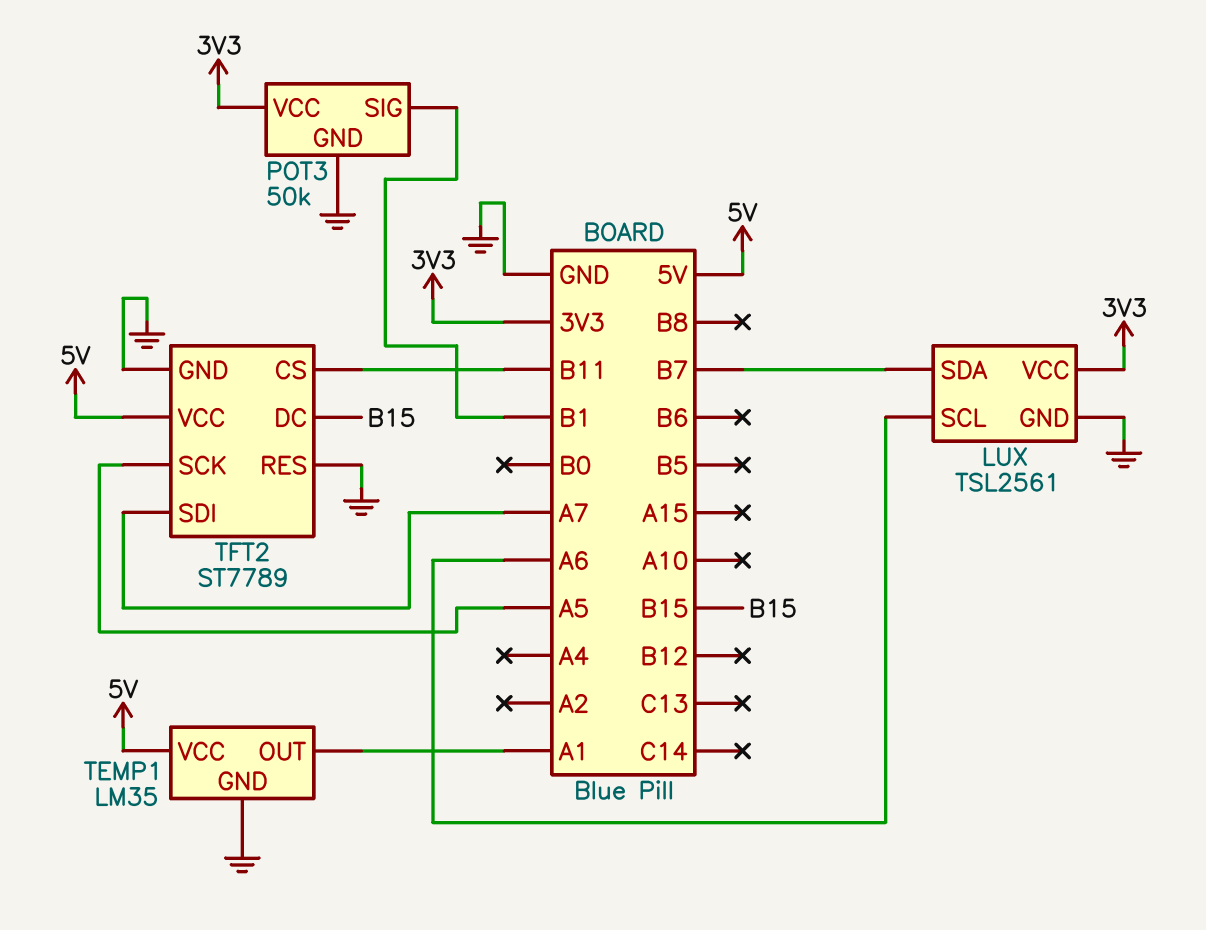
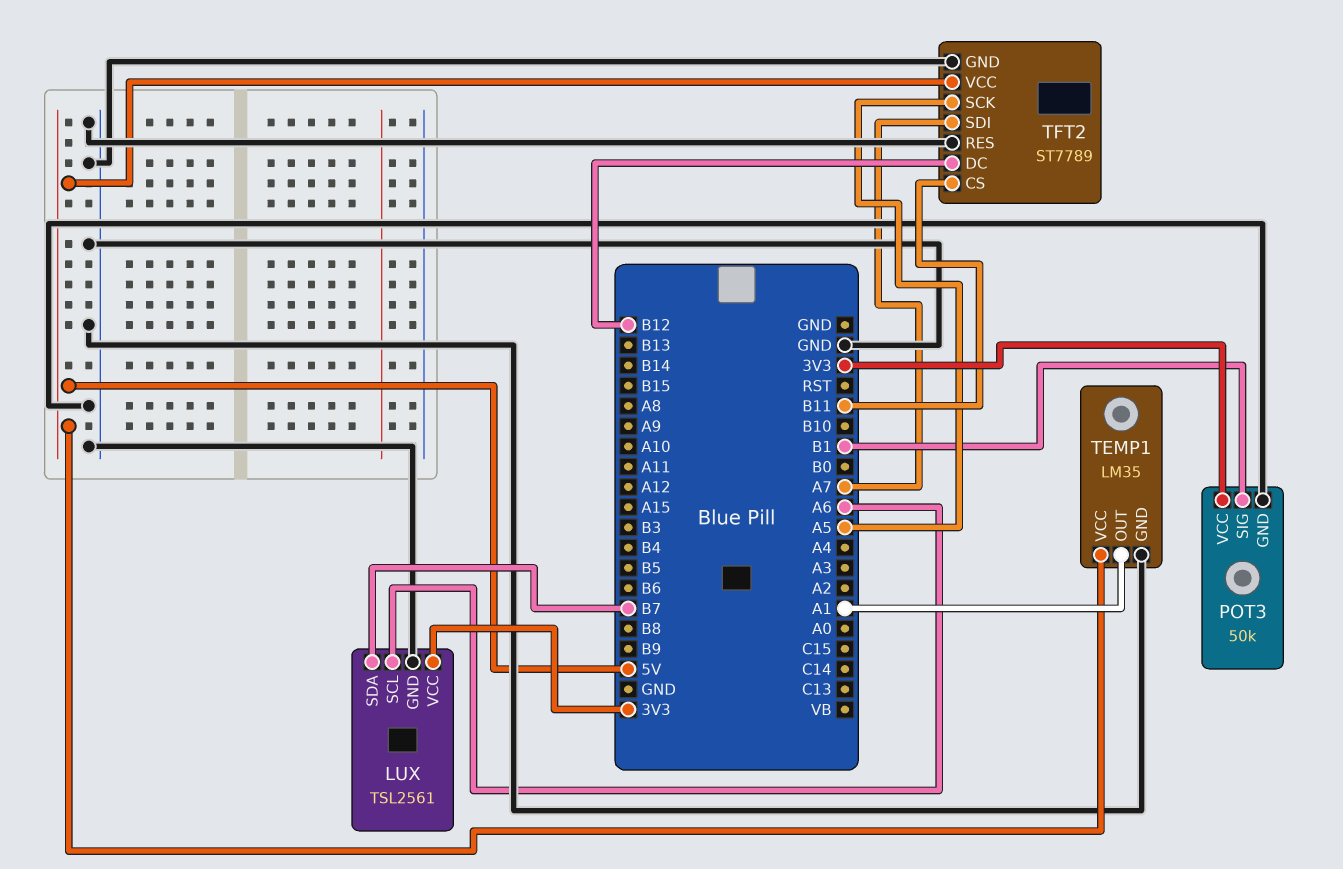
TFT2 pin DC: B15 -> B12

